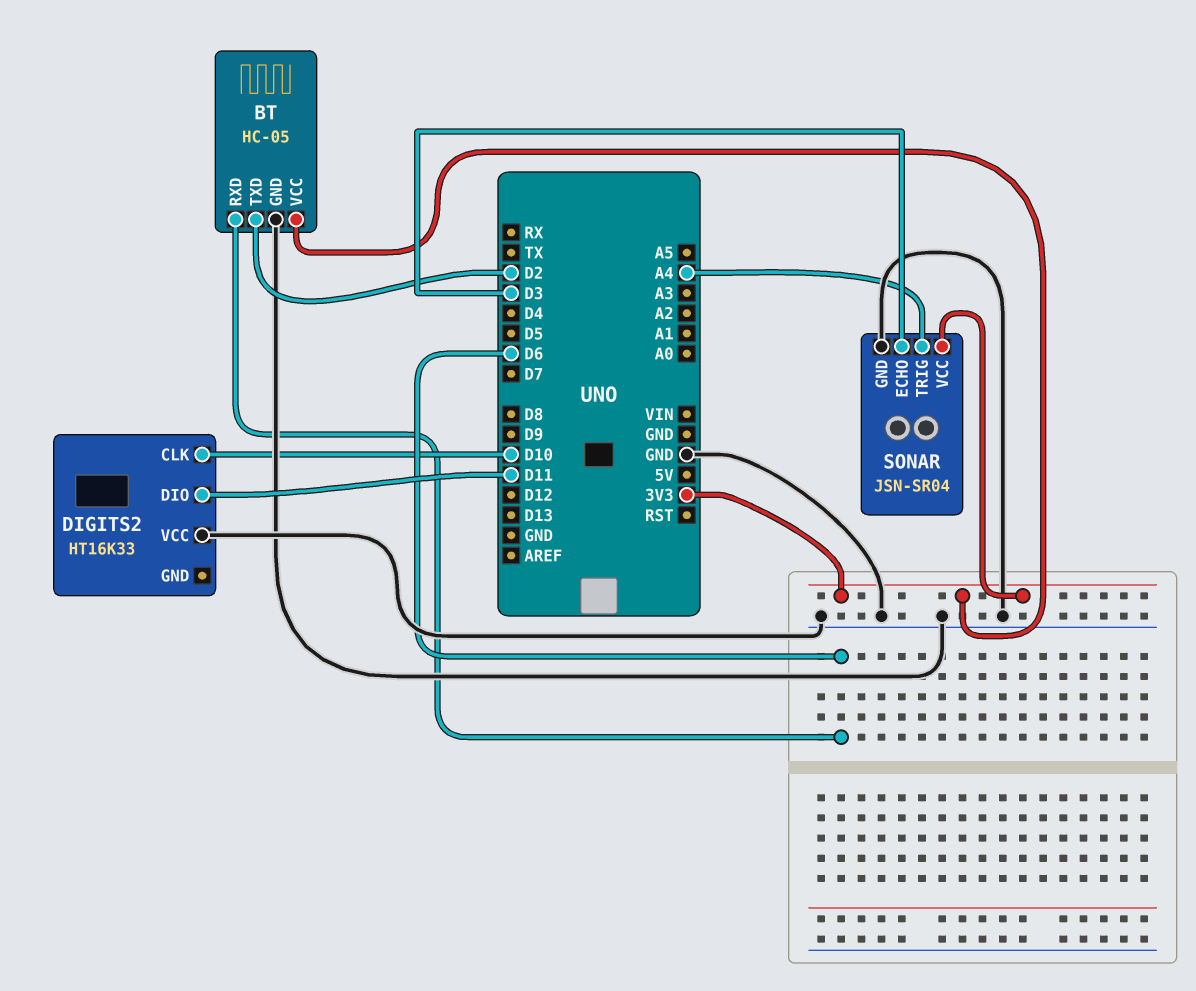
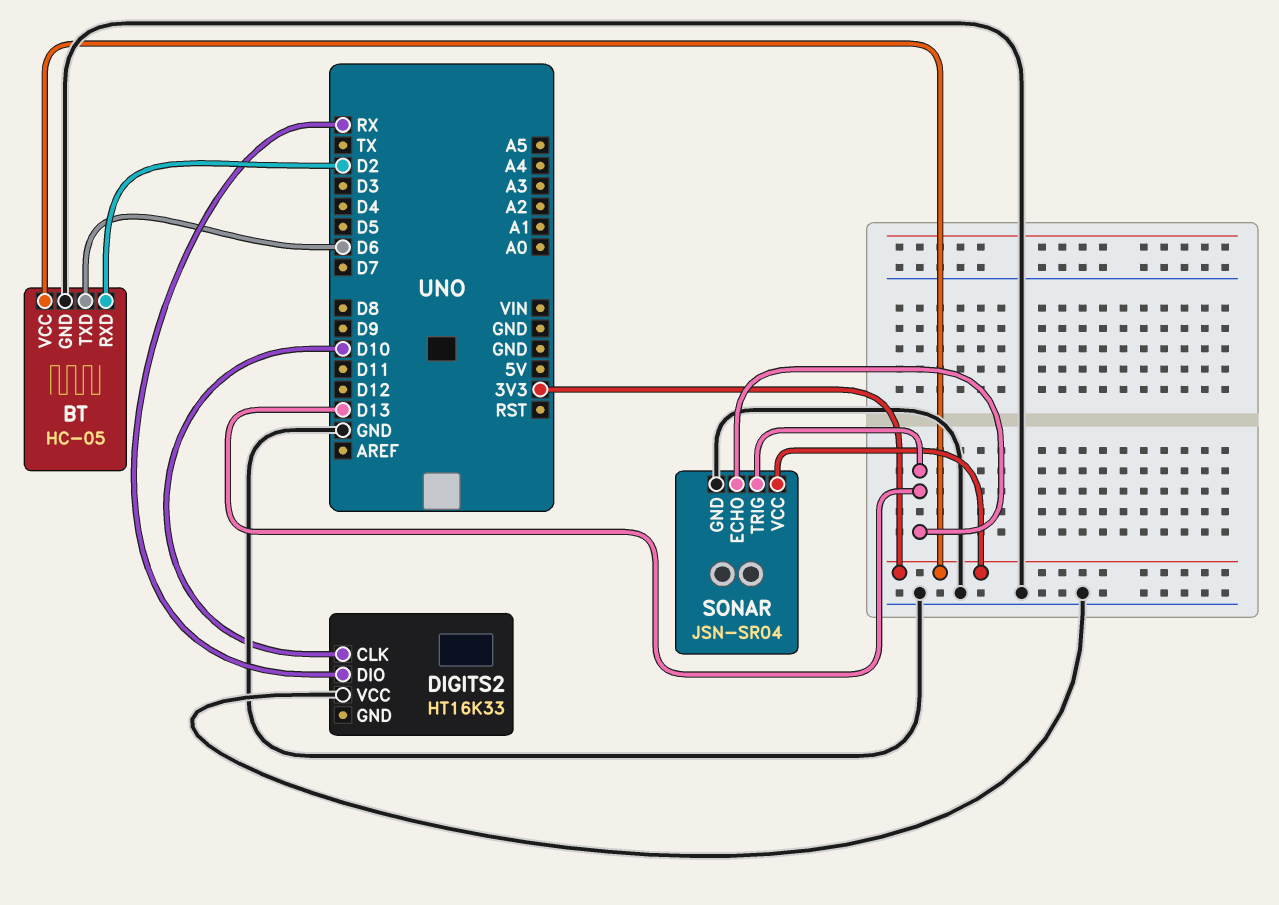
BT pin RXD: D6 -> D2
BT pin TXD: D2 -> D6
DIGITS2 pin DIO: D11 -> RX
SONAR pin ECHO: D3 -> D13
SONAR pin TRIG: A4 -> D13

